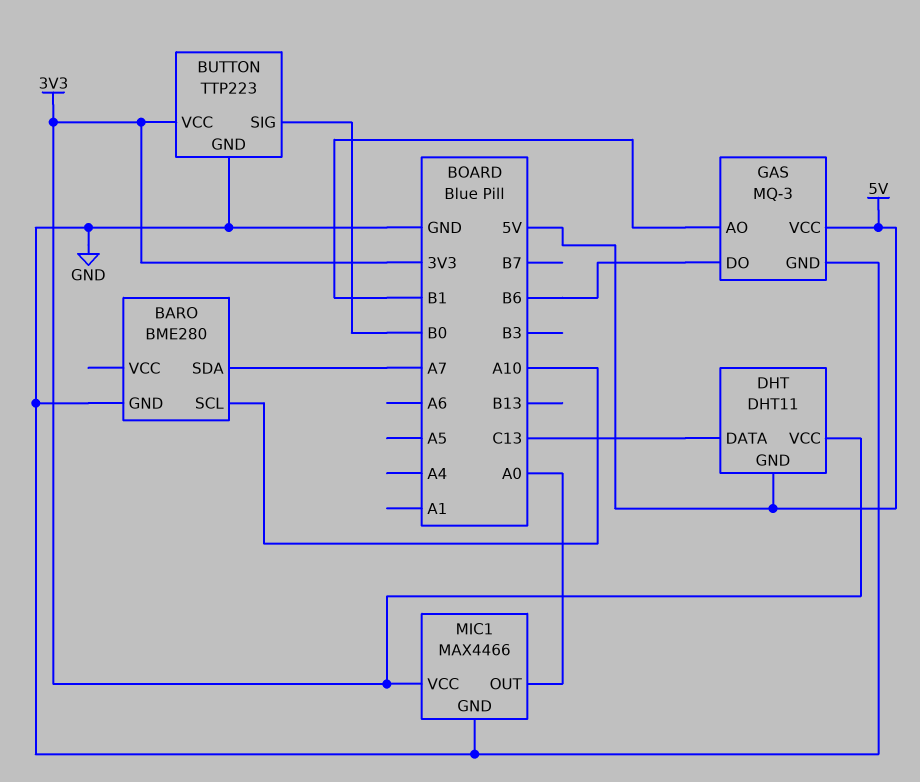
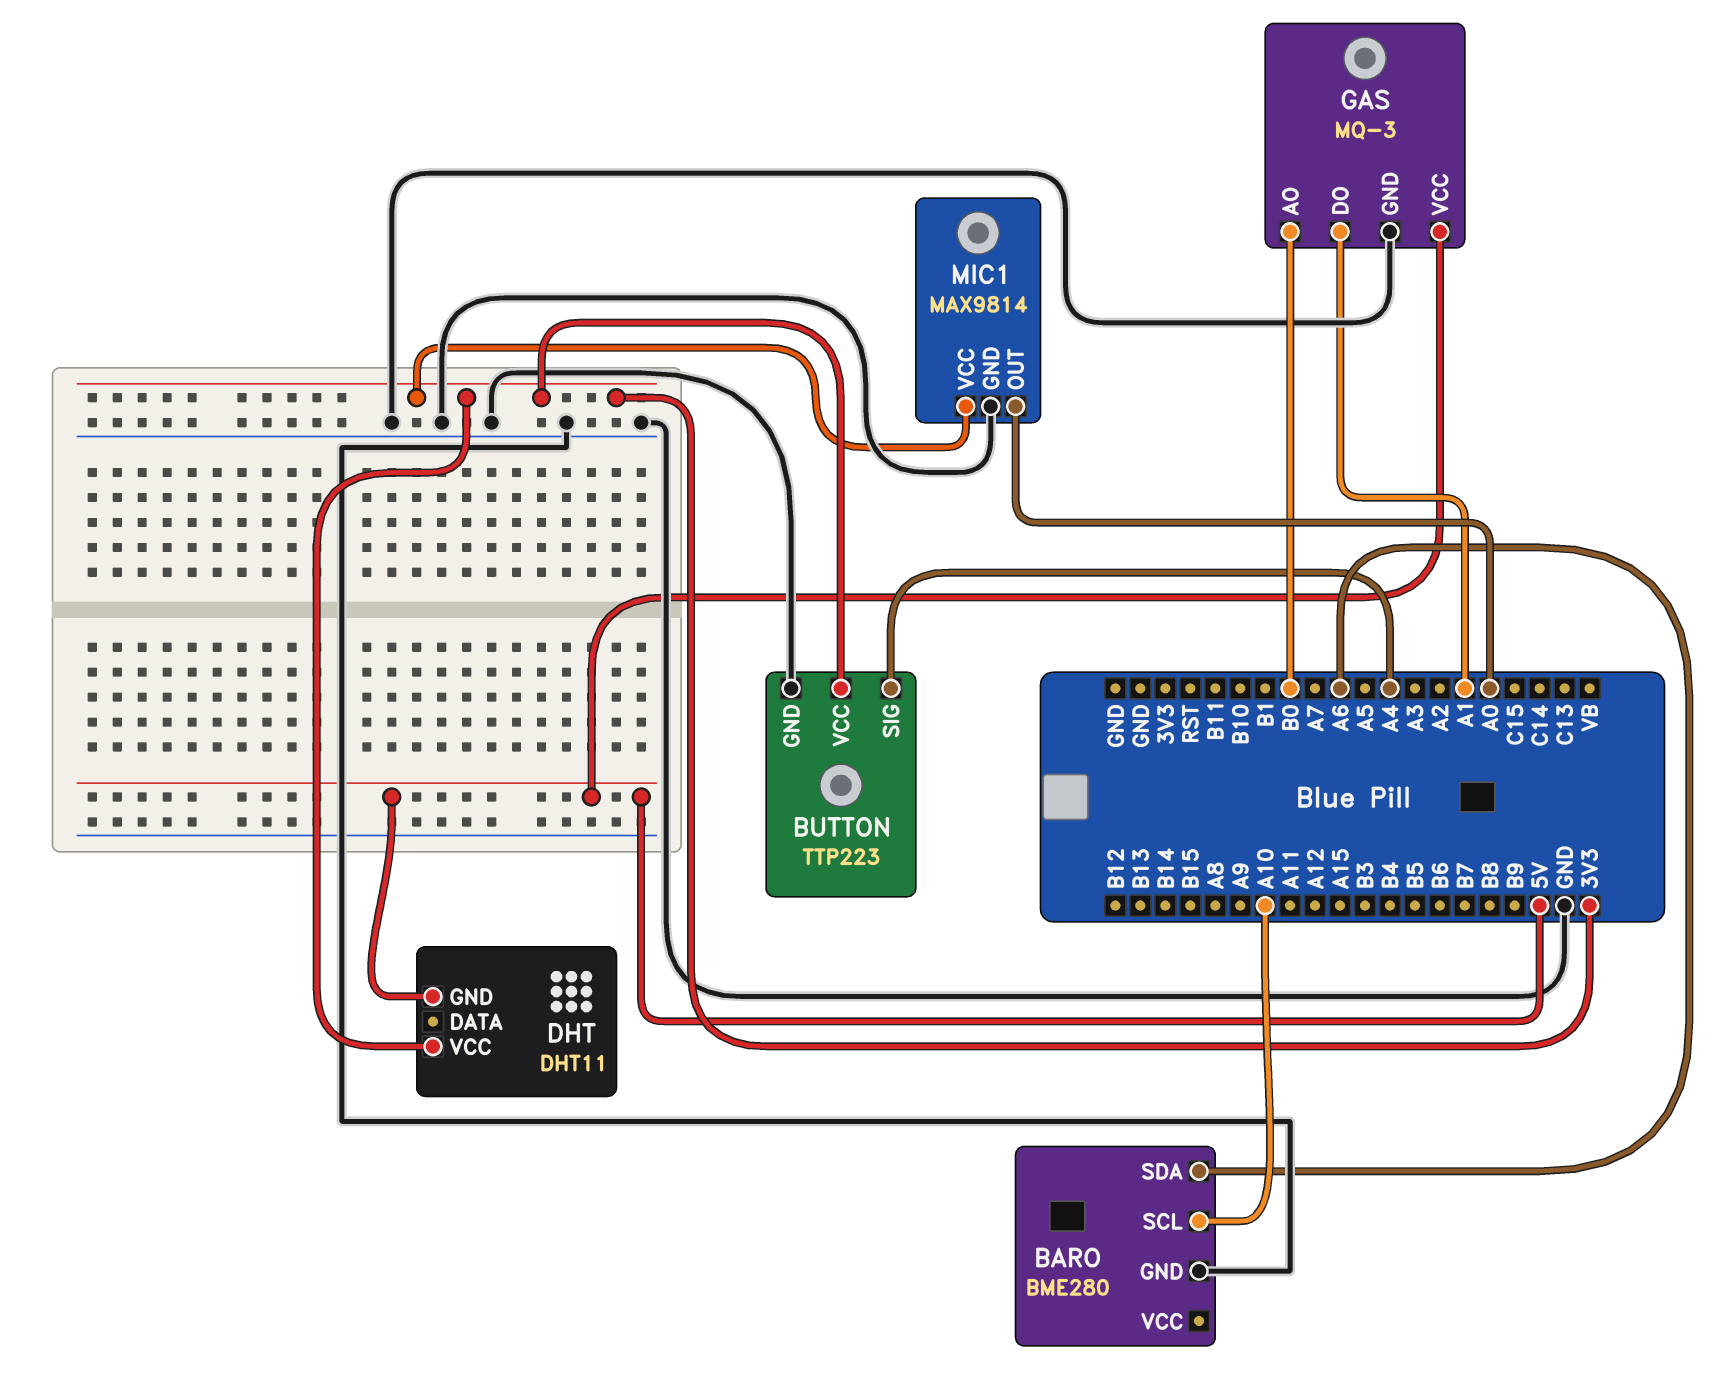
BARO pin SDA: A7 -> A6
BUTTON pin SIG: B0 -> A4
DHT pin DATA: C13 -> none
GAS pin AO: B1 -> B0
GAS pin DO: B6 -> A1
MIC1: MAX4466 -> MAX9814

